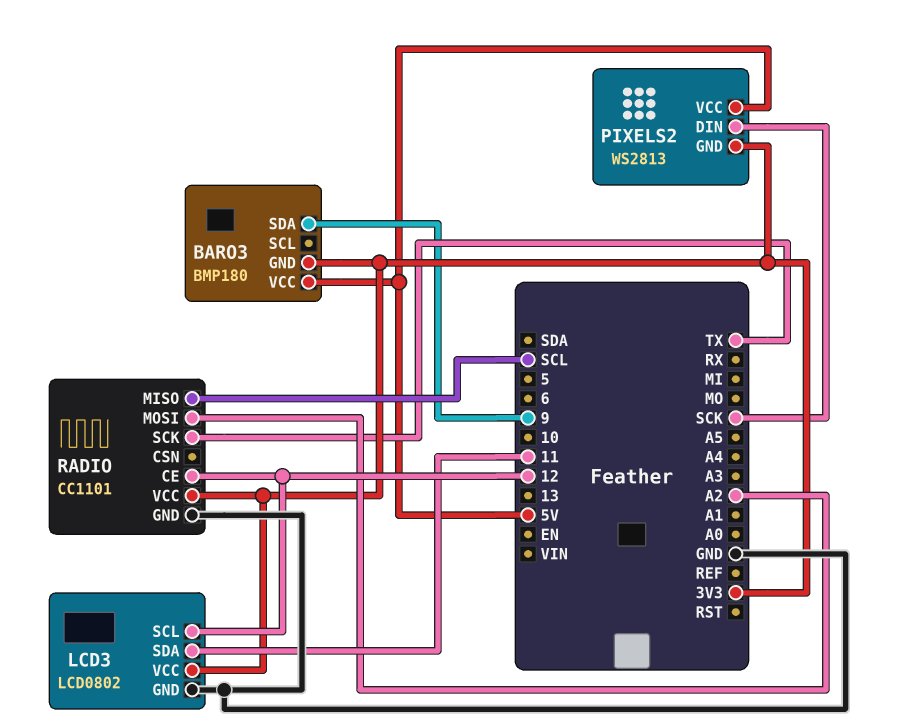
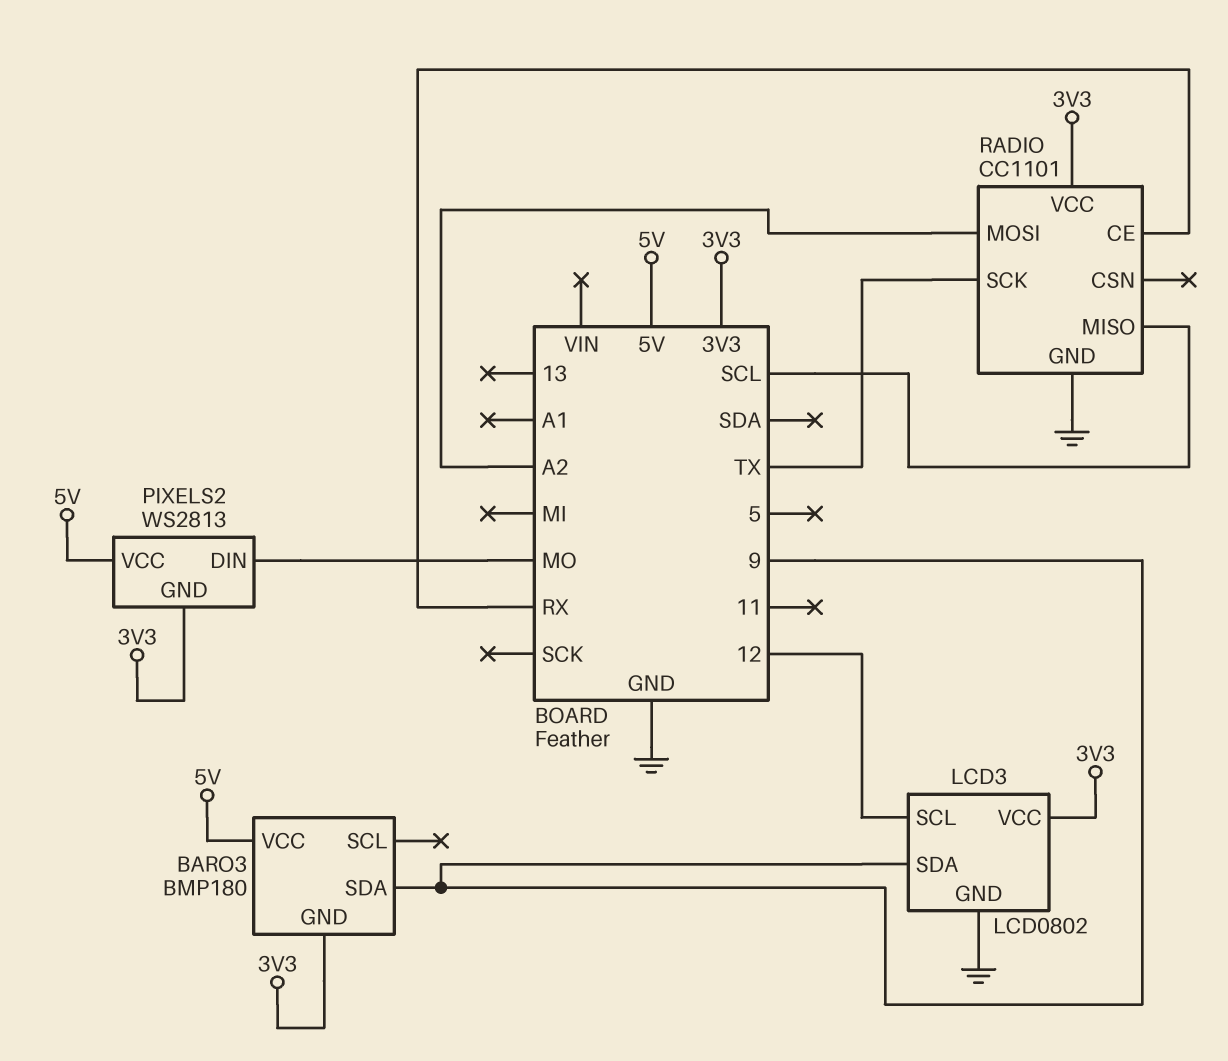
LCD3 pin SDA: 11 -> 9
PIXELS2 pin DIN: SCK -> MO
RADIO pin CE: 12 -> RX

